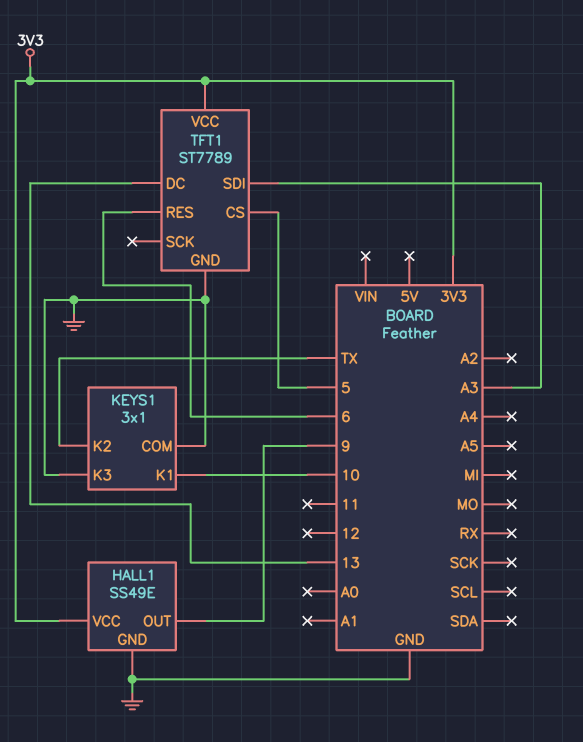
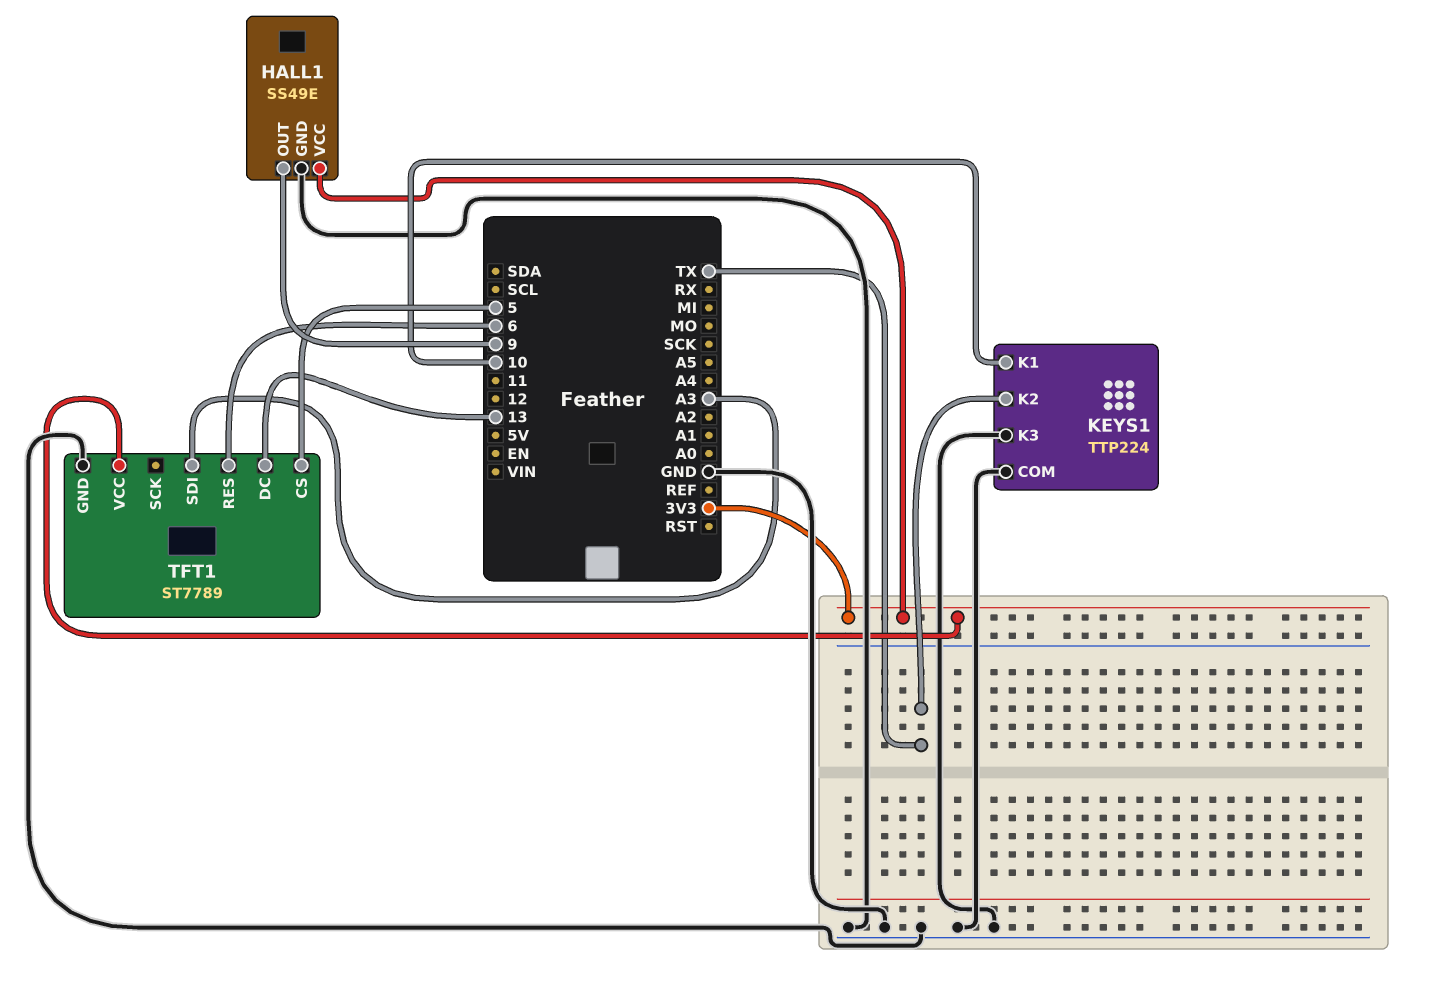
KEYS1: 3x1 -> TTP224

